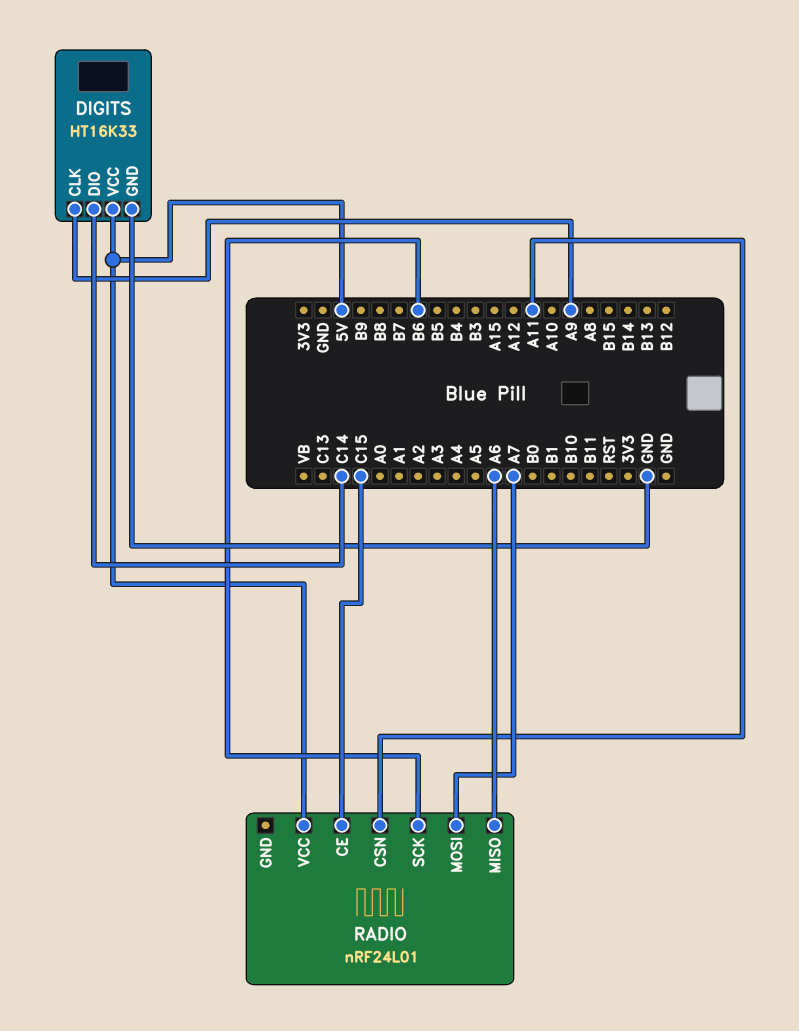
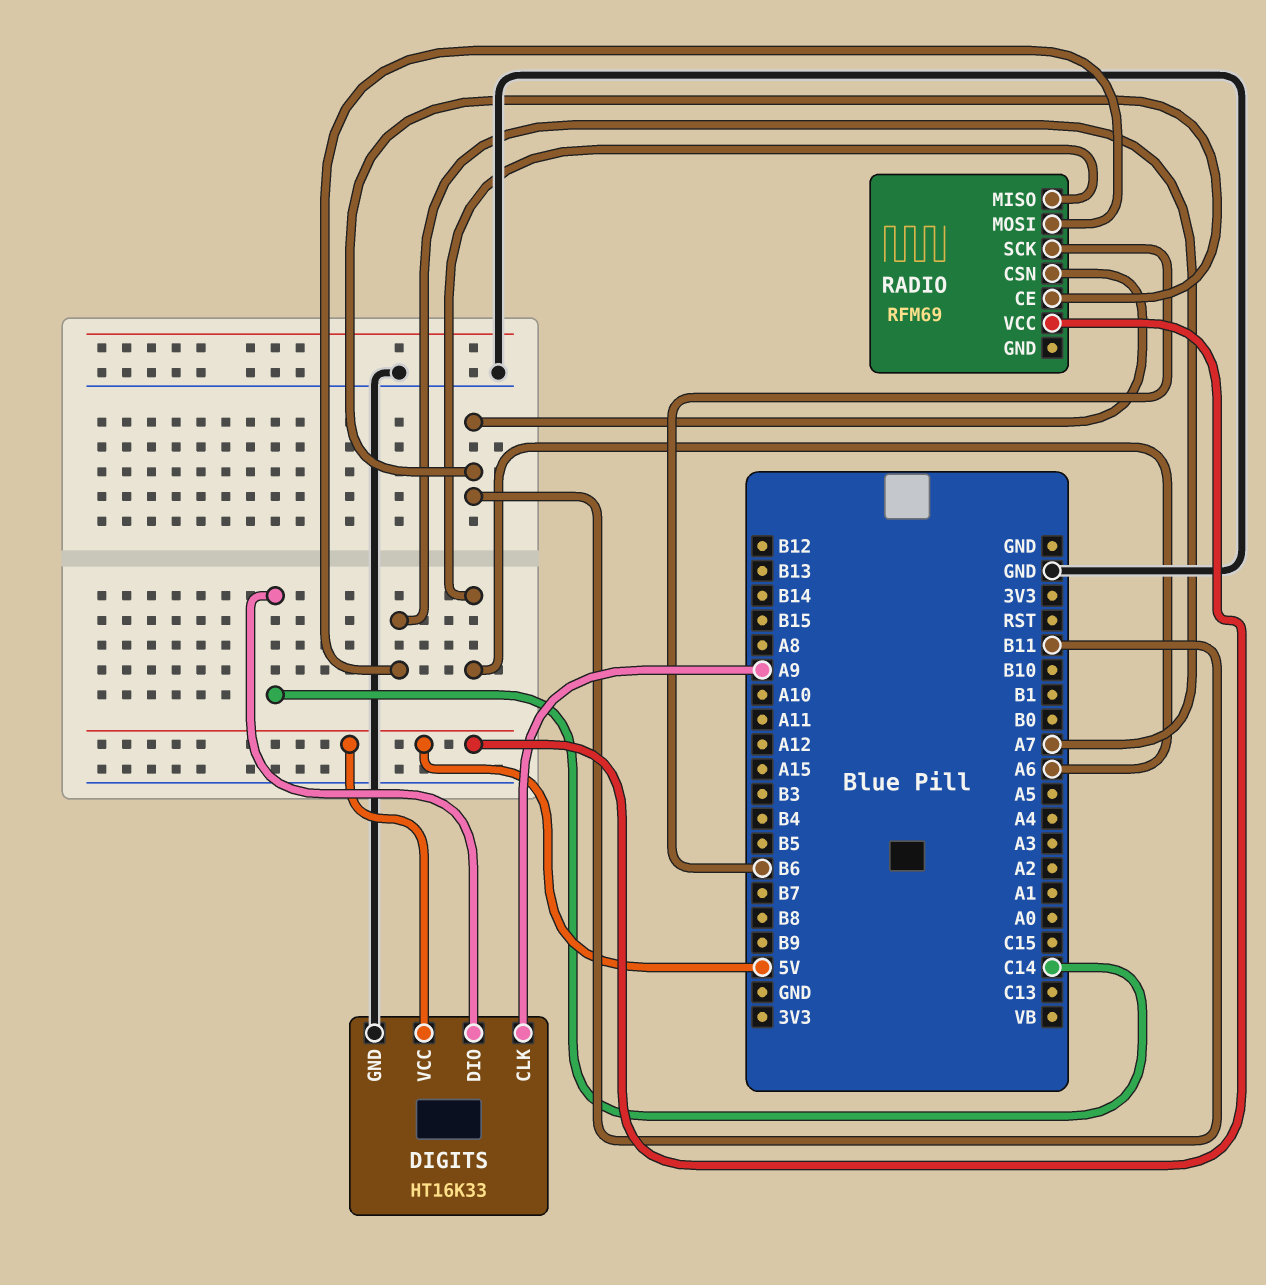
RADIO: nRF24L01 -> RFM69
RADIO pin CE: C15 -> B11
RADIO pin CSN: A11 -> B11

